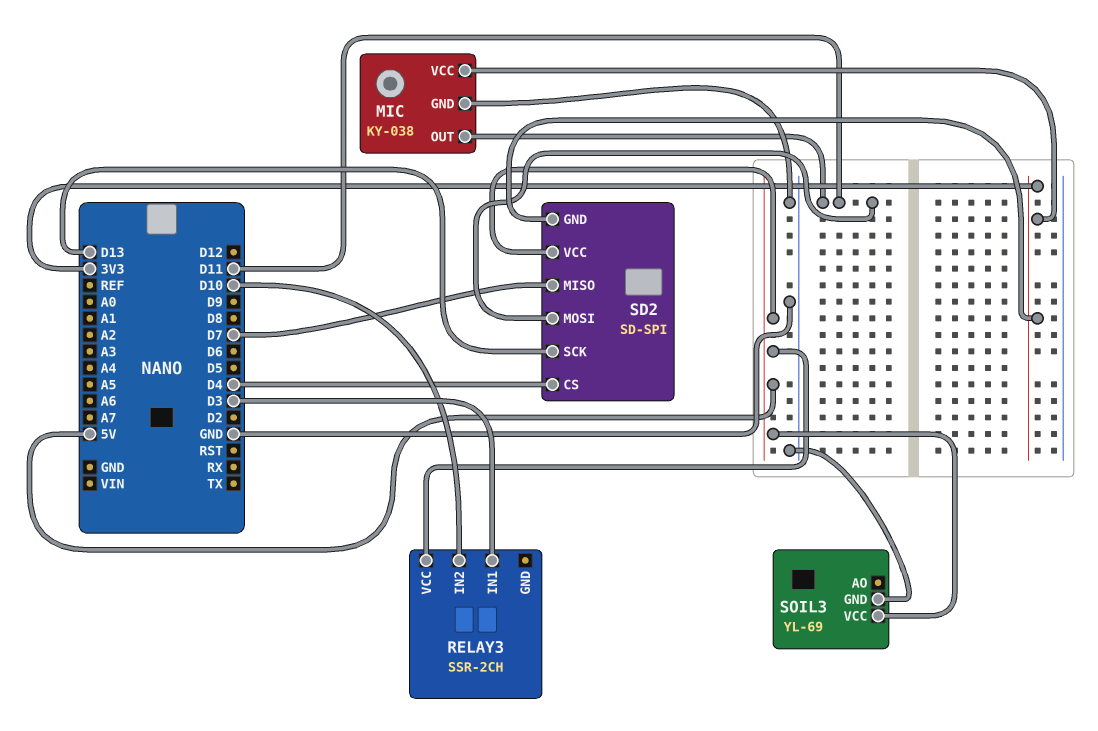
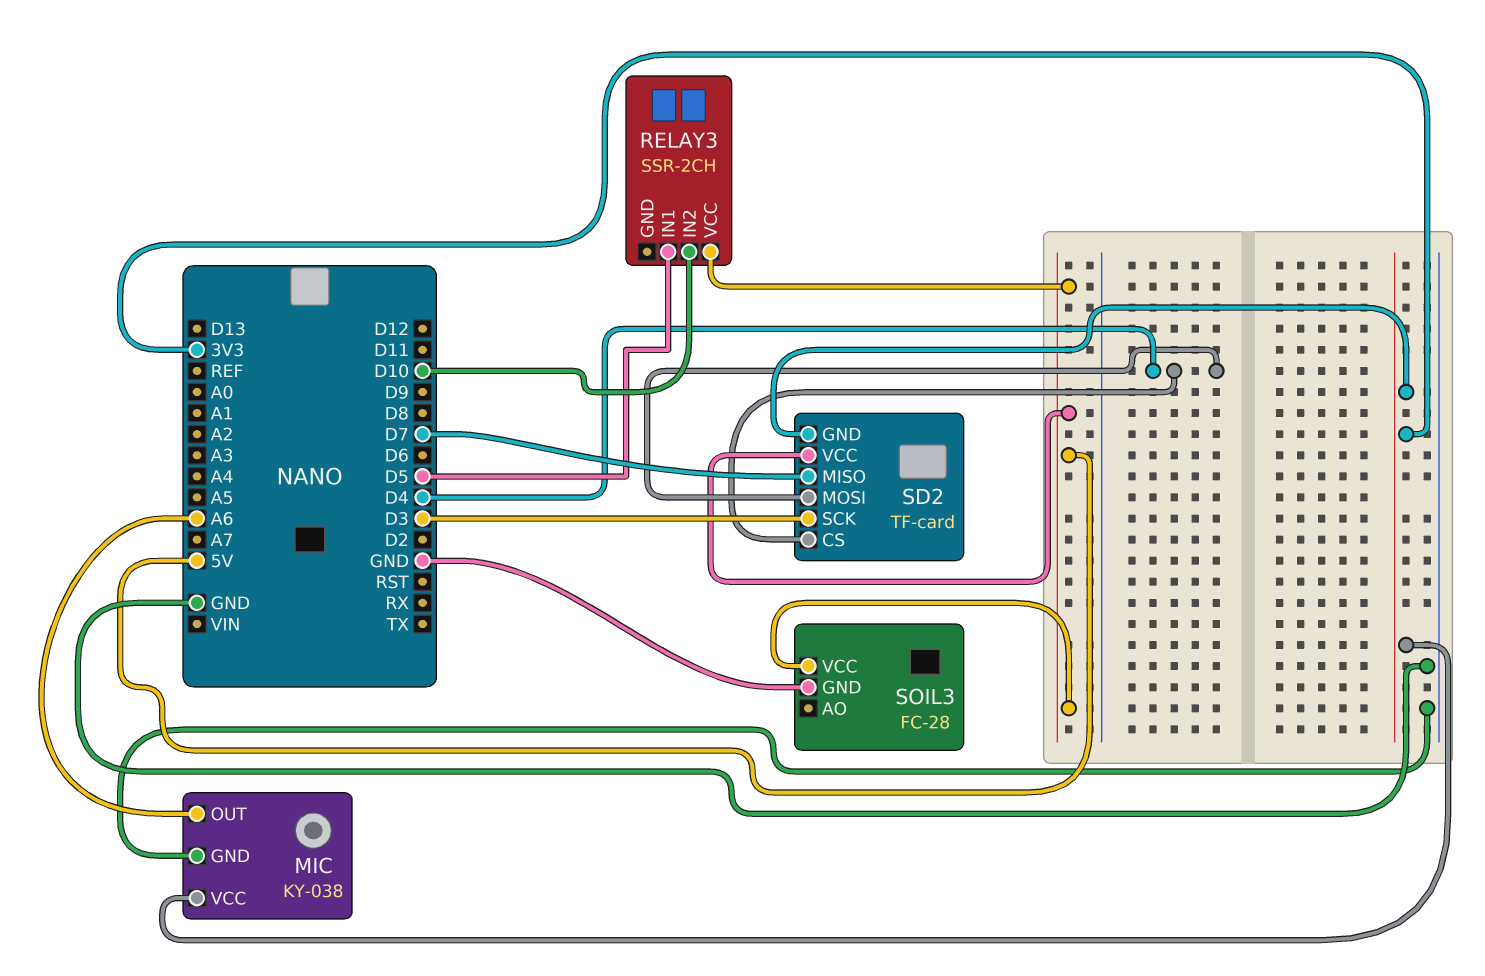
MIC pin OUT: D11 -> A6
RELAY3 pin IN1: D3 -> D5
SD2: SD-SPI -> TF-card
SD2 pin MOSI: D11 -> D4
SD2 pin SCK: D13 -> D3
SOIL3: YL-69 -> FC-28

